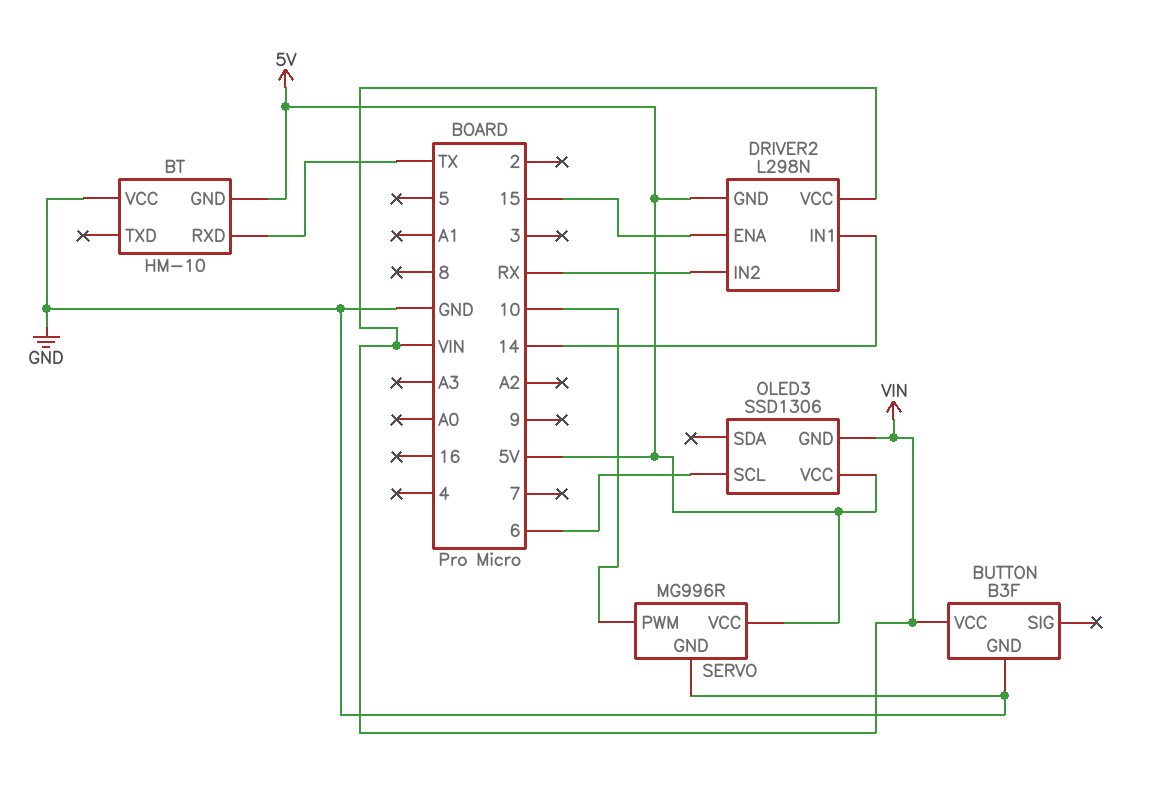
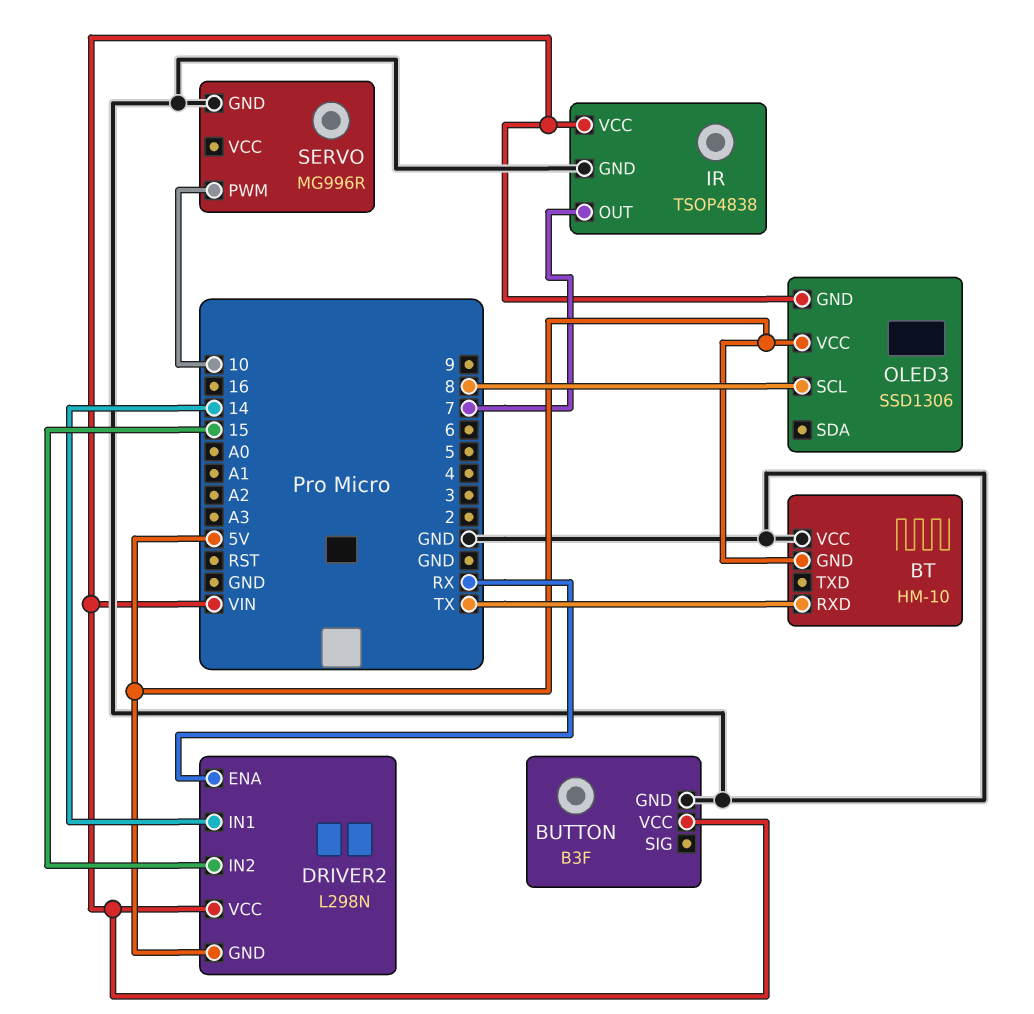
DRIVER2 pin ENA: 15 -> RX
DRIVER2 pin IN2: RX -> 15
IR: none -> TSOP4838
IR pin GND: none -> GND
IR pin OUT: none -> 7
IR pin VCC: none -> VIN
OLED3 pin SCL: 6 -> 8
SERVO pin VCC: 5V -> none

